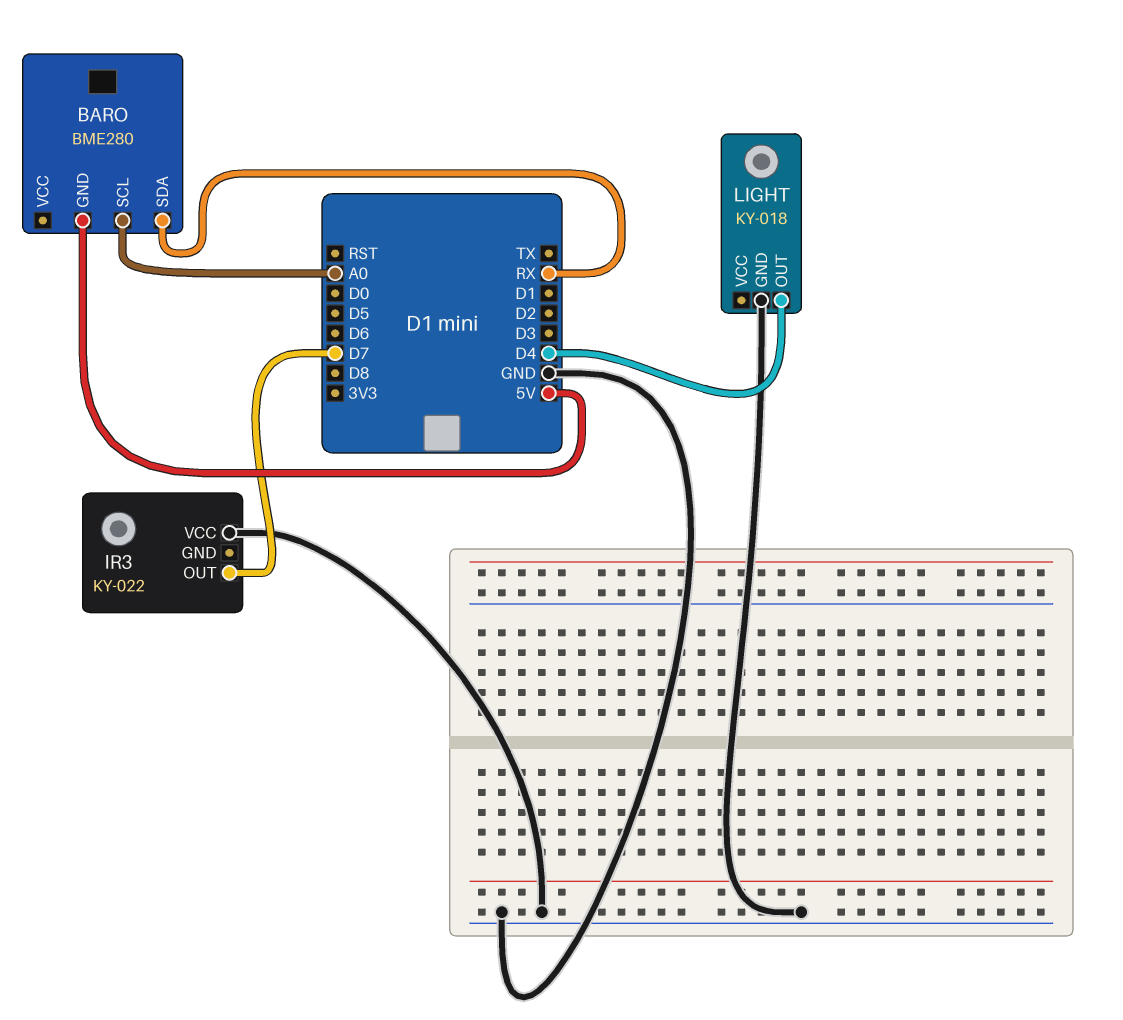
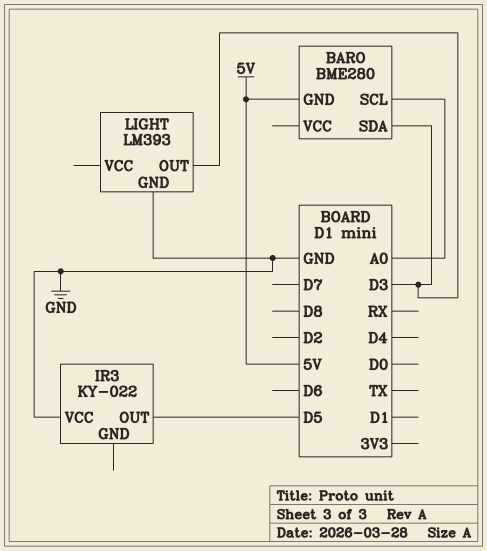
BARO pin SDA: RX -> D3
IR3 pin OUT: D7 -> D5
LIGHT: KY-018 -> LM393
LIGHT pin OUT: D4 -> D3

